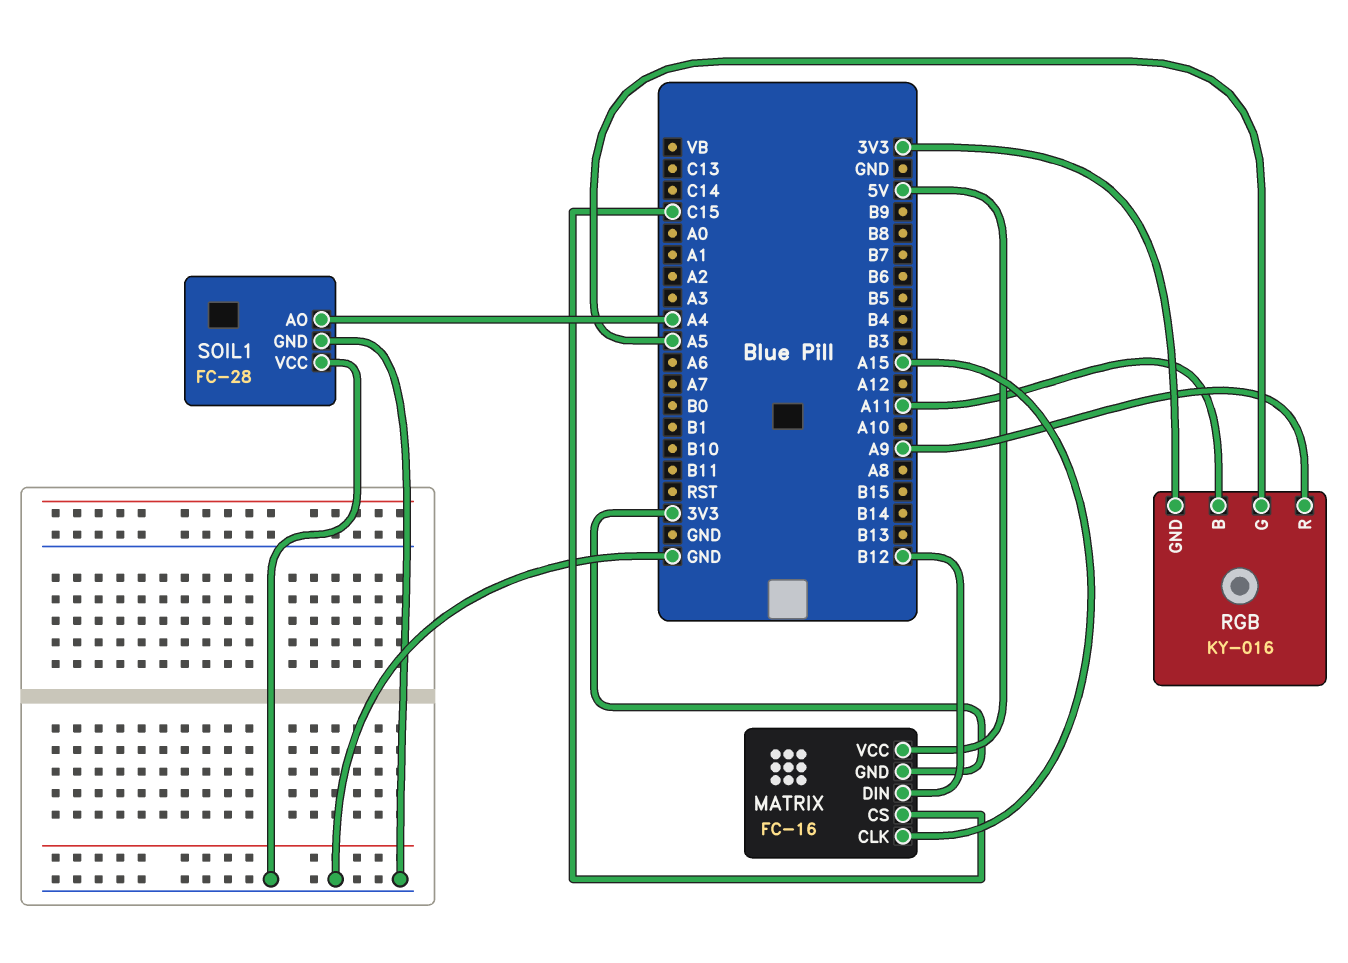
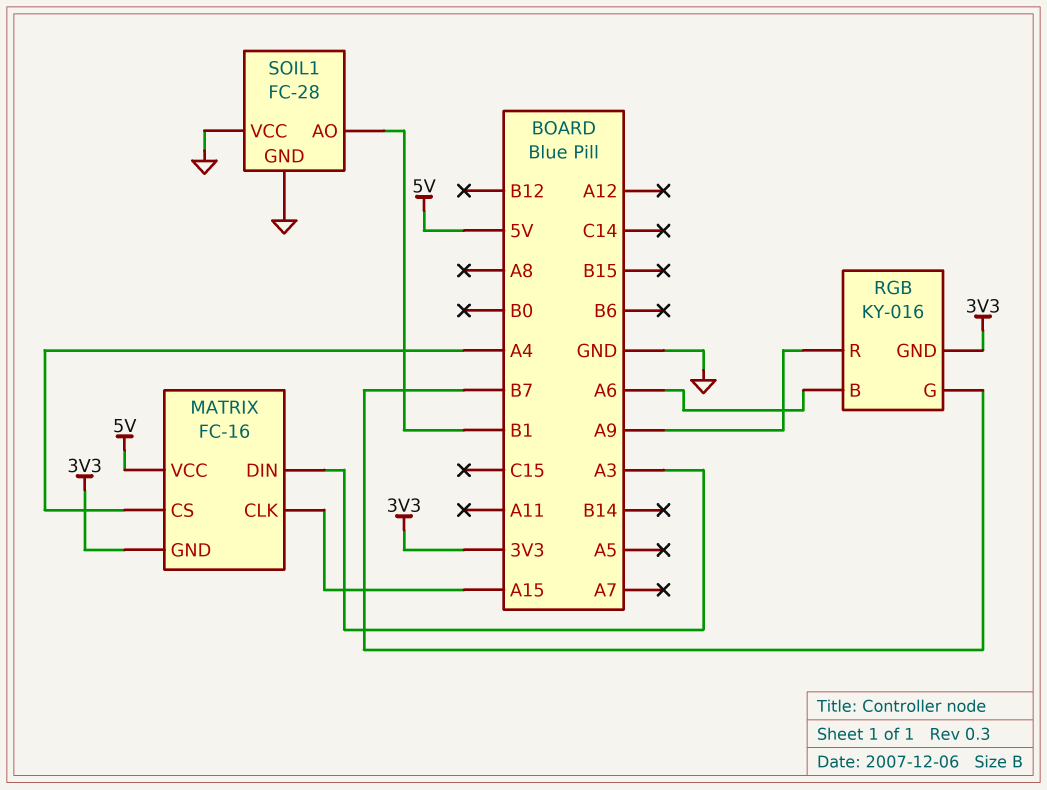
MATRIX pin CS: C15 -> A4
MATRIX pin DIN: B12 -> A3
RGB pin B: A11 -> A6
RGB pin G: A5 -> B7
SOIL1 pin AO: A4 -> B1

